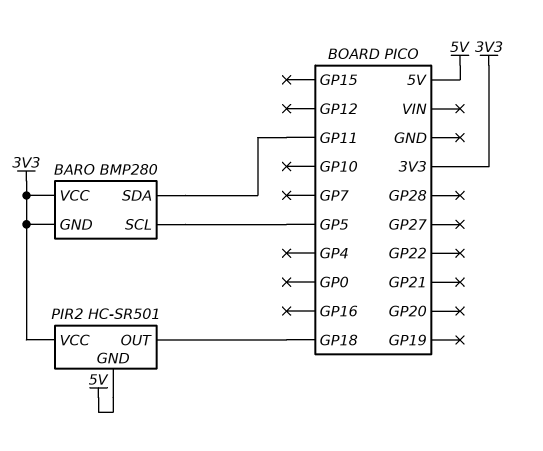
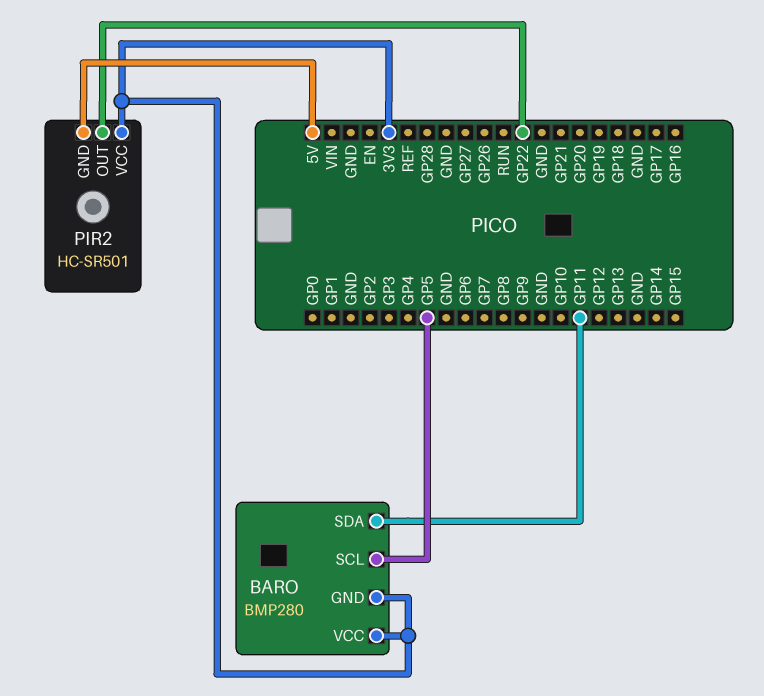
PIR2 pin OUT: GP18 -> GP22

